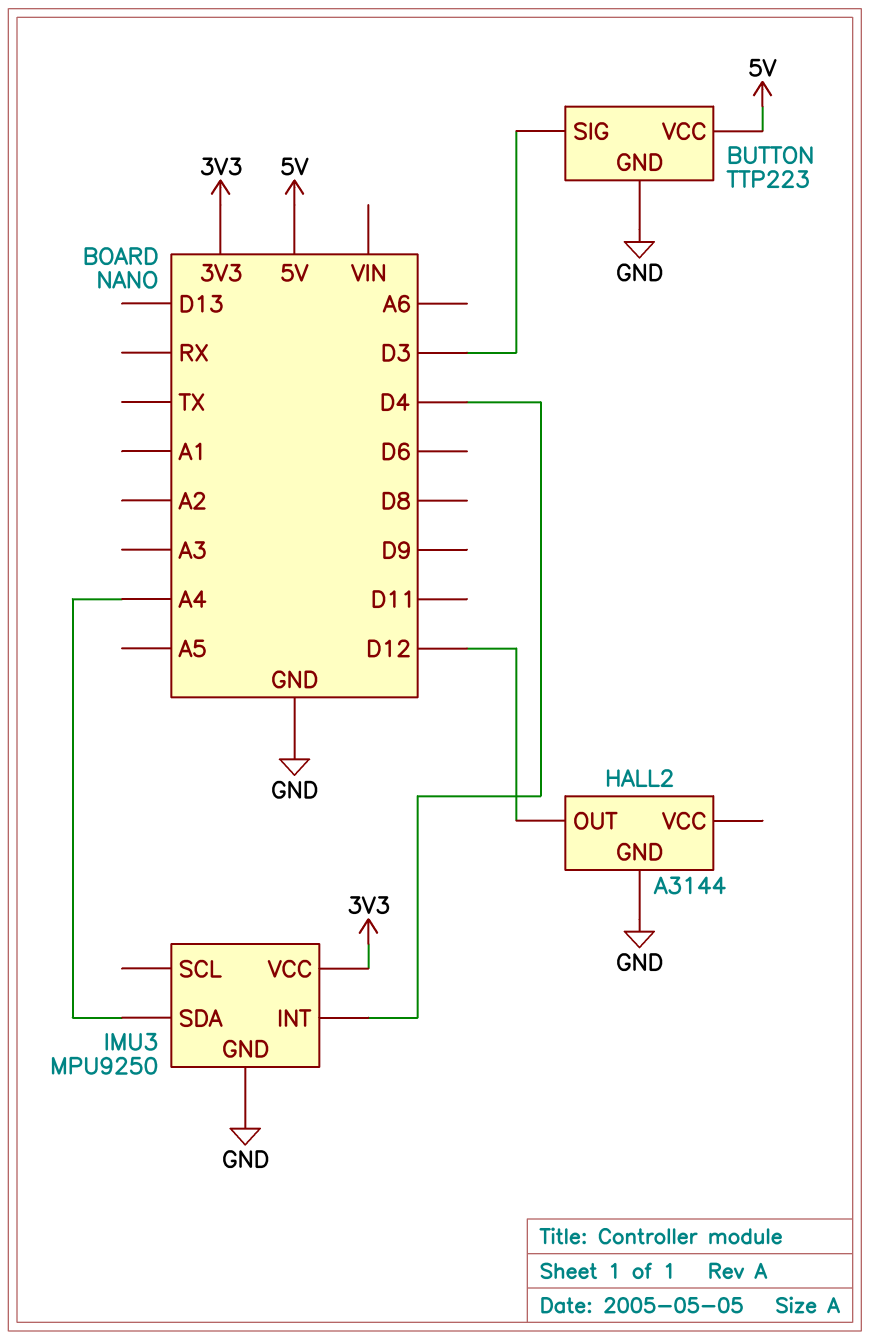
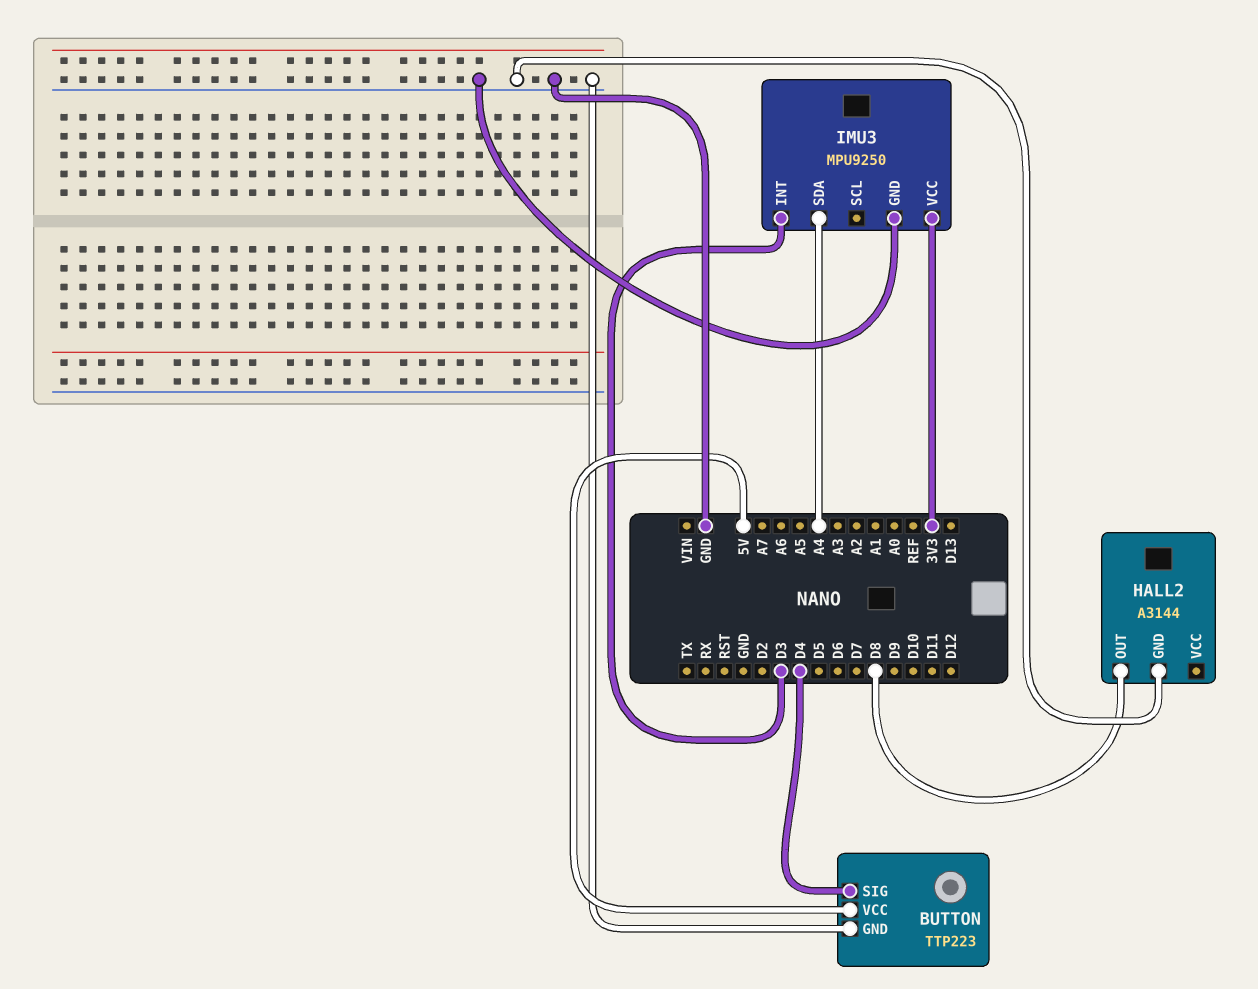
BUTTON pin SIG: D3 -> D4
HALL2 pin OUT: D12 -> D8
IMU3 pin INT: D4 -> D3

